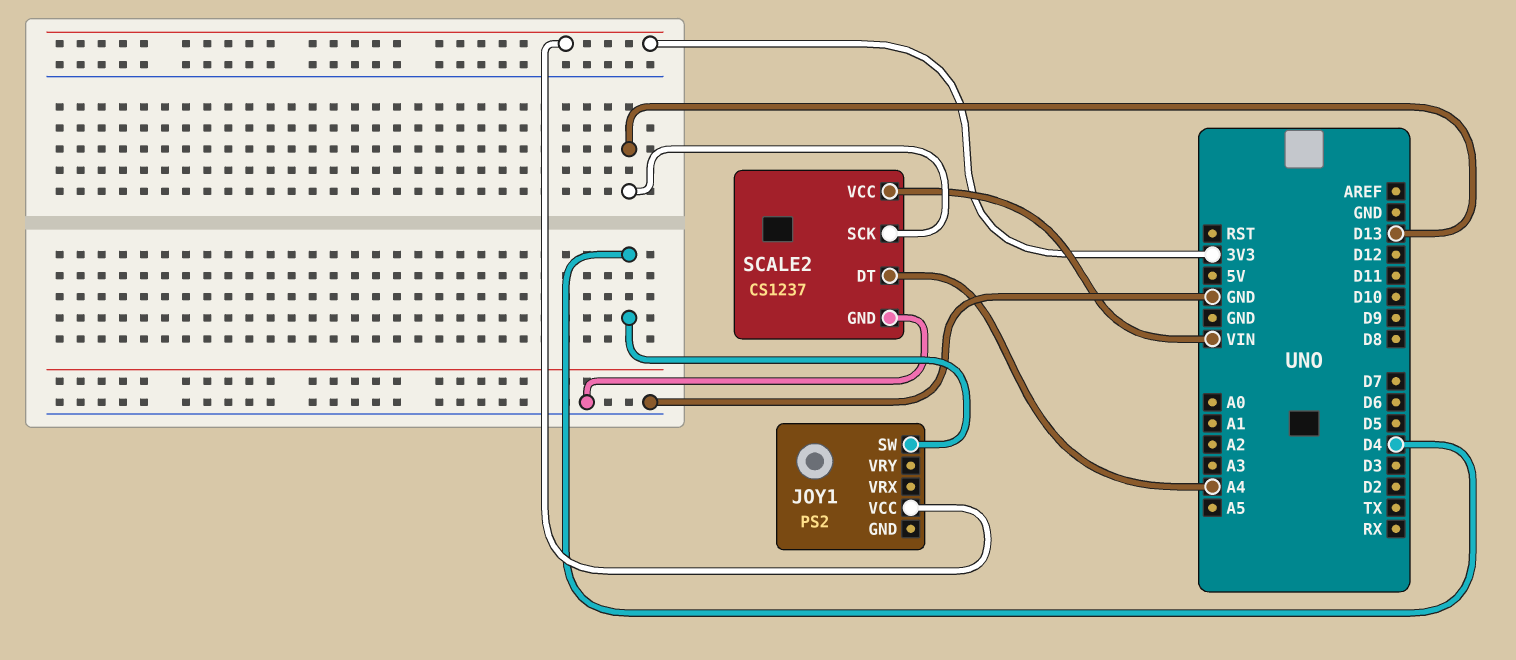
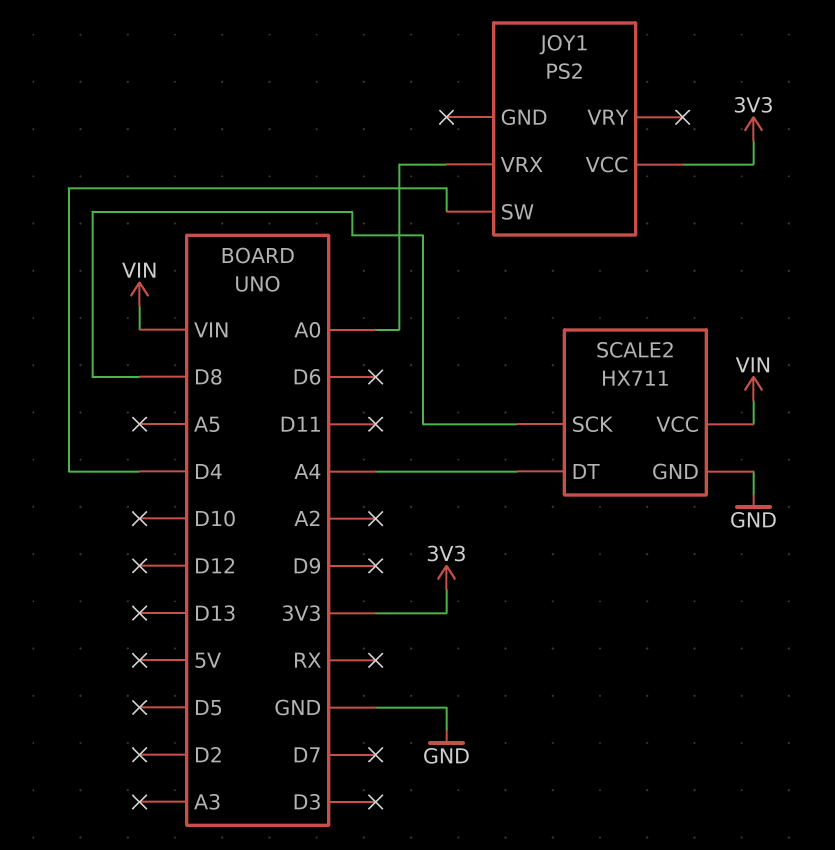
JOY1 pin VRX: none -> A0
SCALE2: CS1237 -> HX711
SCALE2 pin SCK: D13 -> D8

